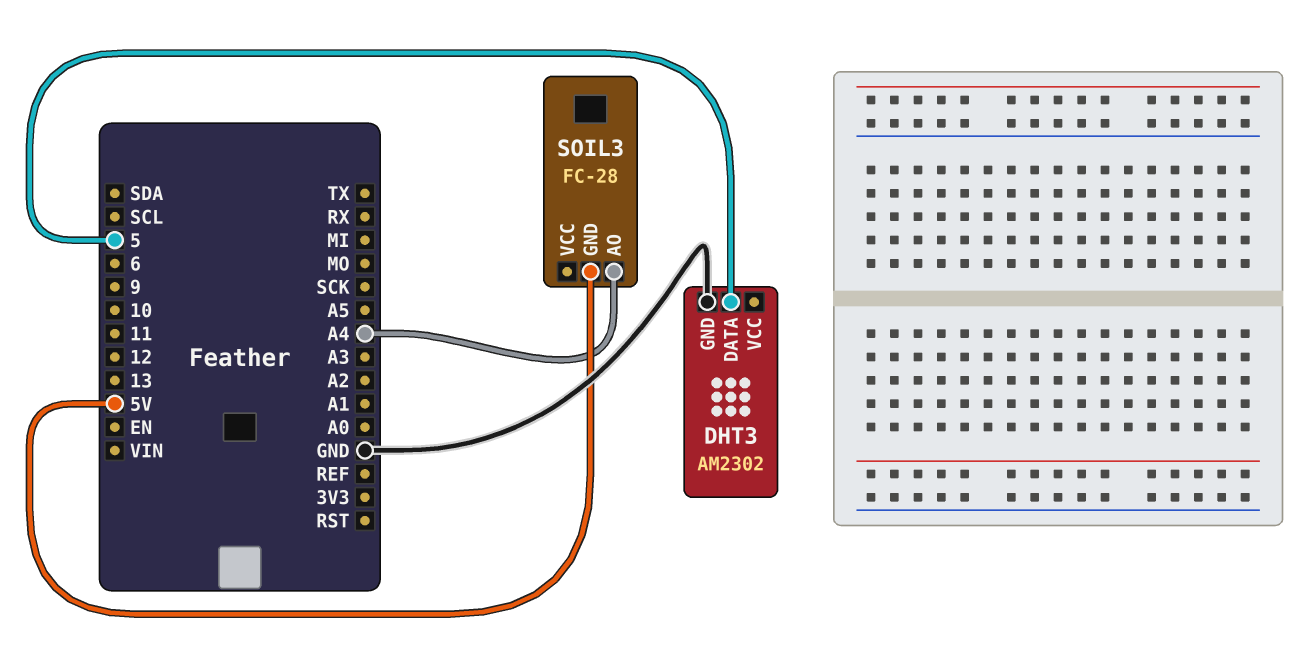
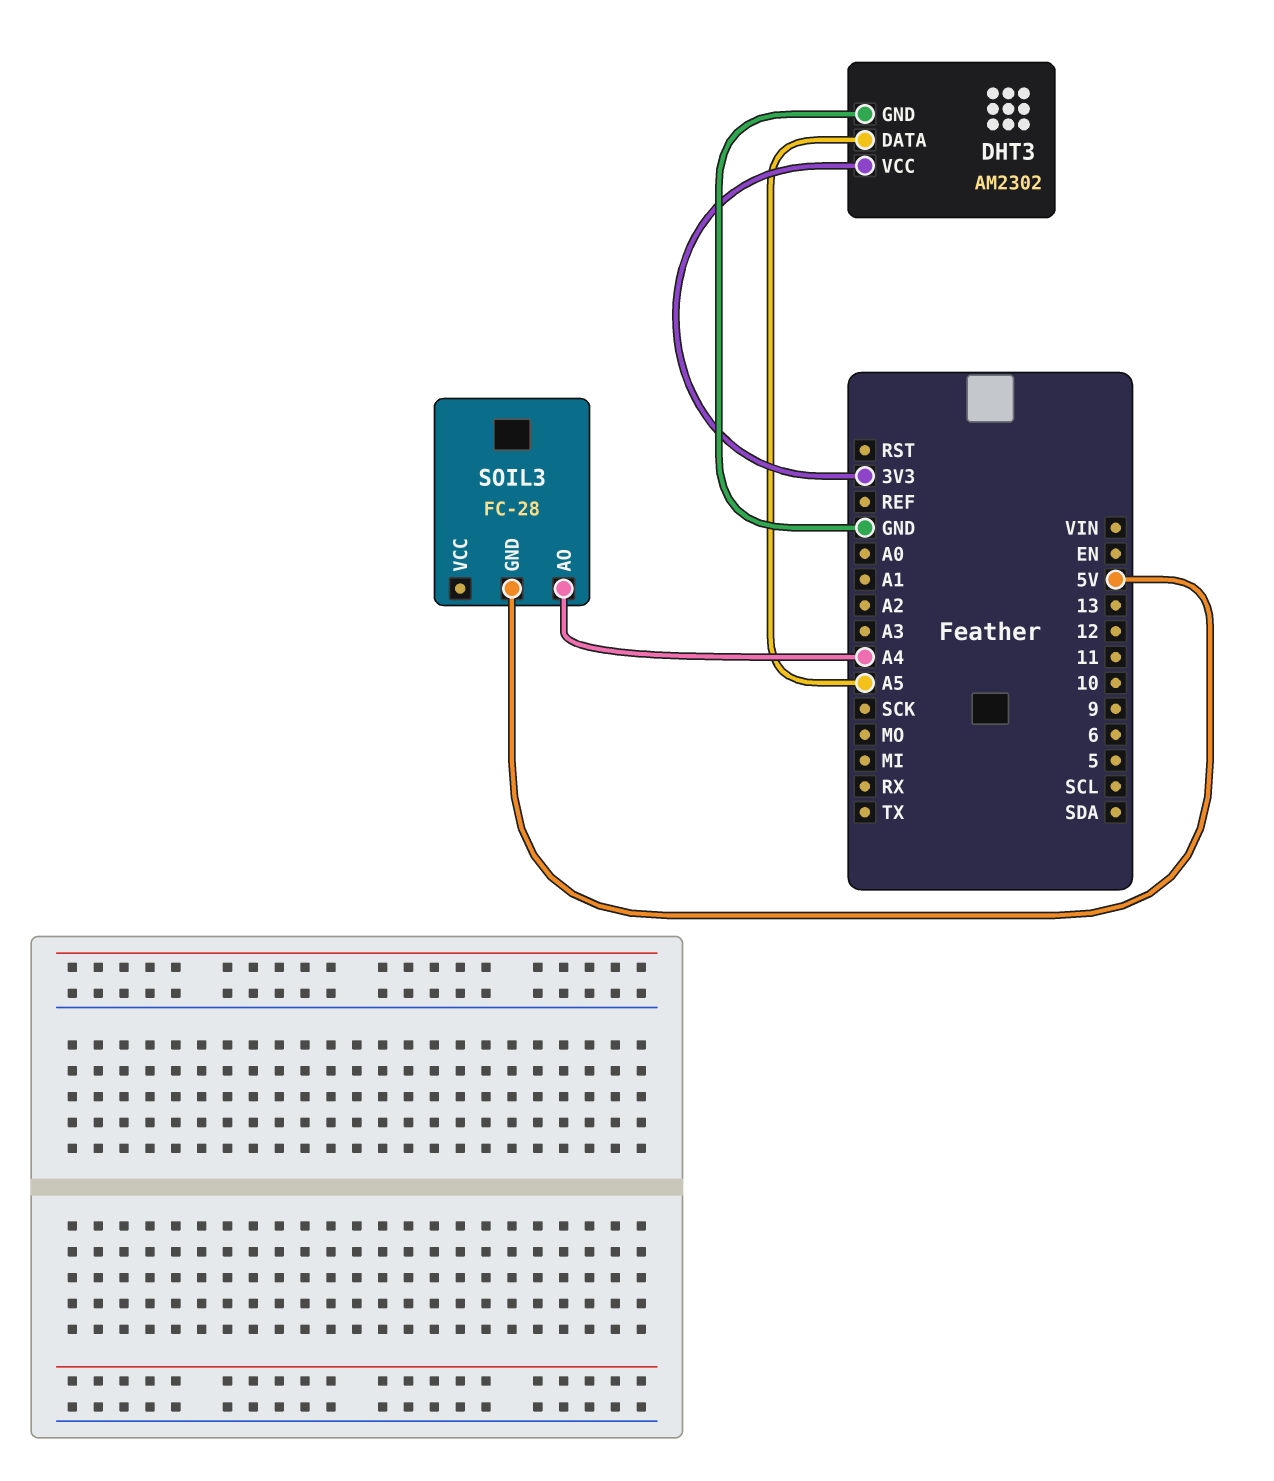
DHT3 pin DATA: 5 -> A5
DHT3 pin VCC: none -> 3V3

